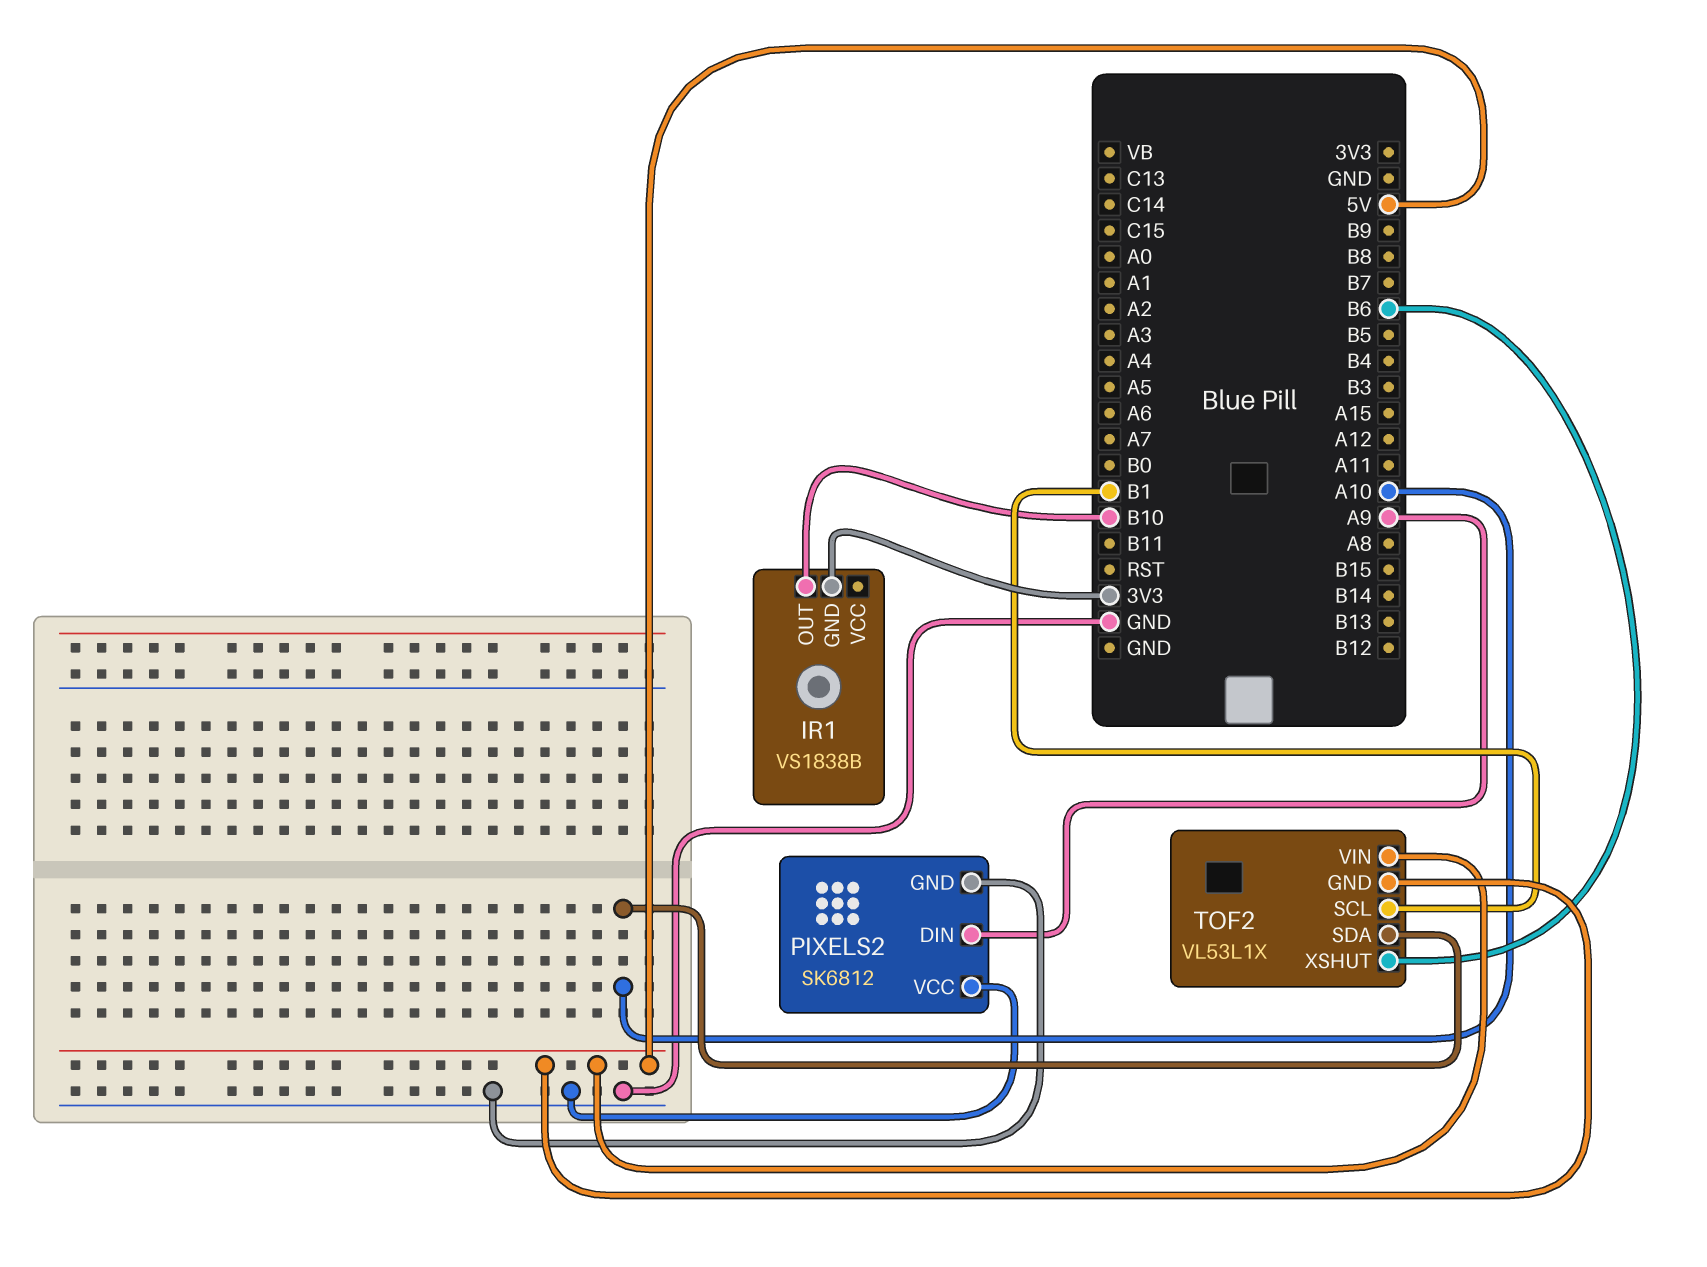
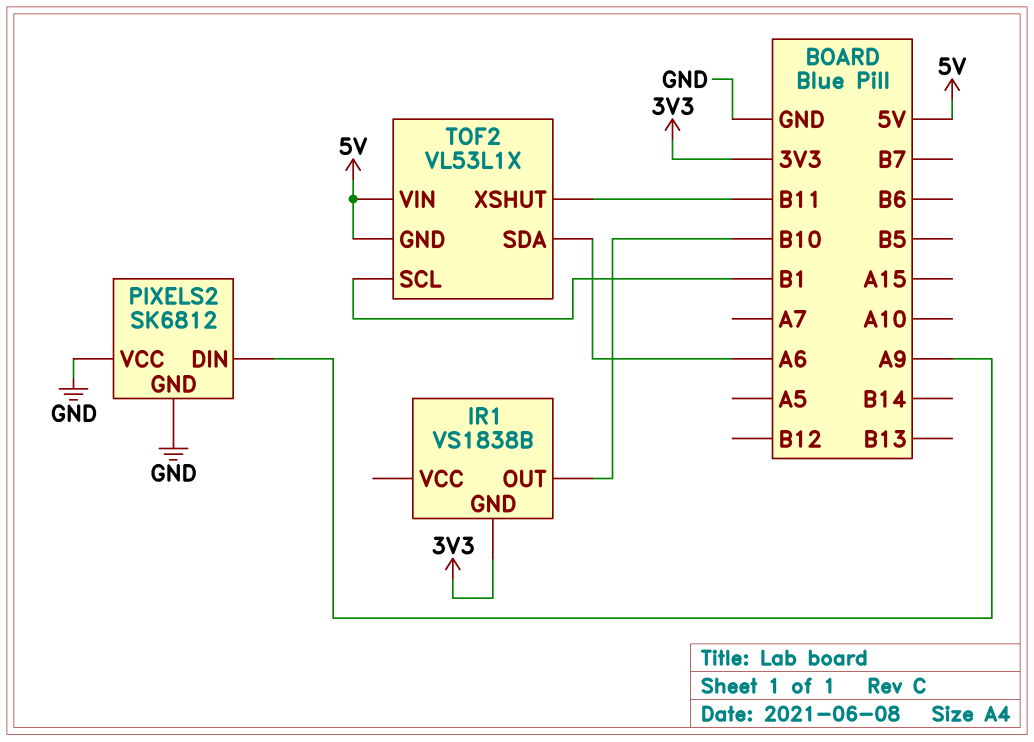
TOF2 pin SDA: A10 -> A6
TOF2 pin XSHUT: B6 -> B11

